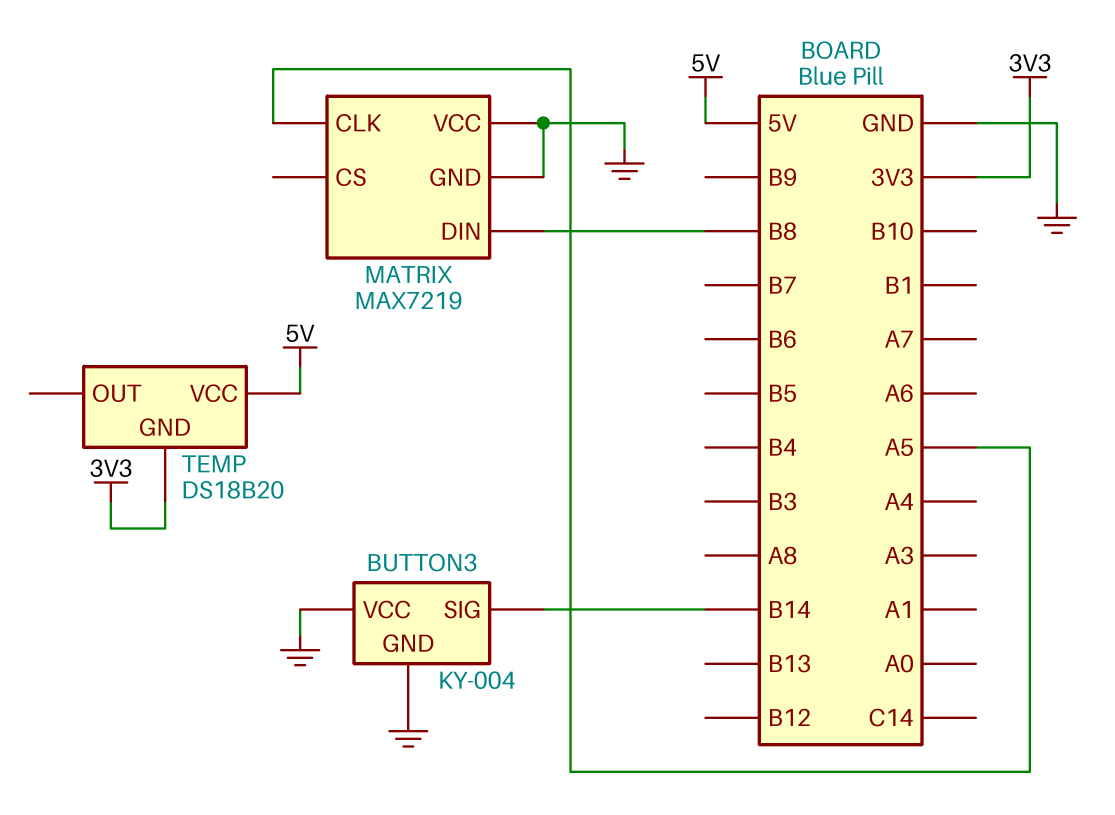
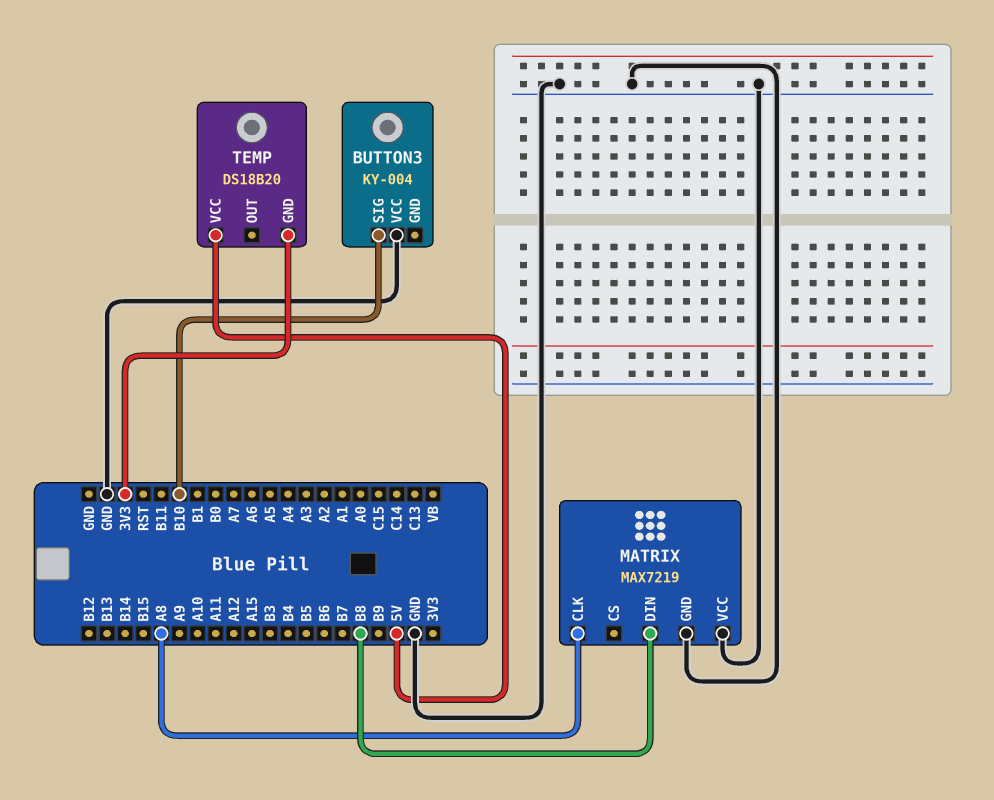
BUTTON3 pin GND: GND -> none
BUTTON3 pin SIG: B14 -> B10
MATRIX pin CLK: A5 -> A8

